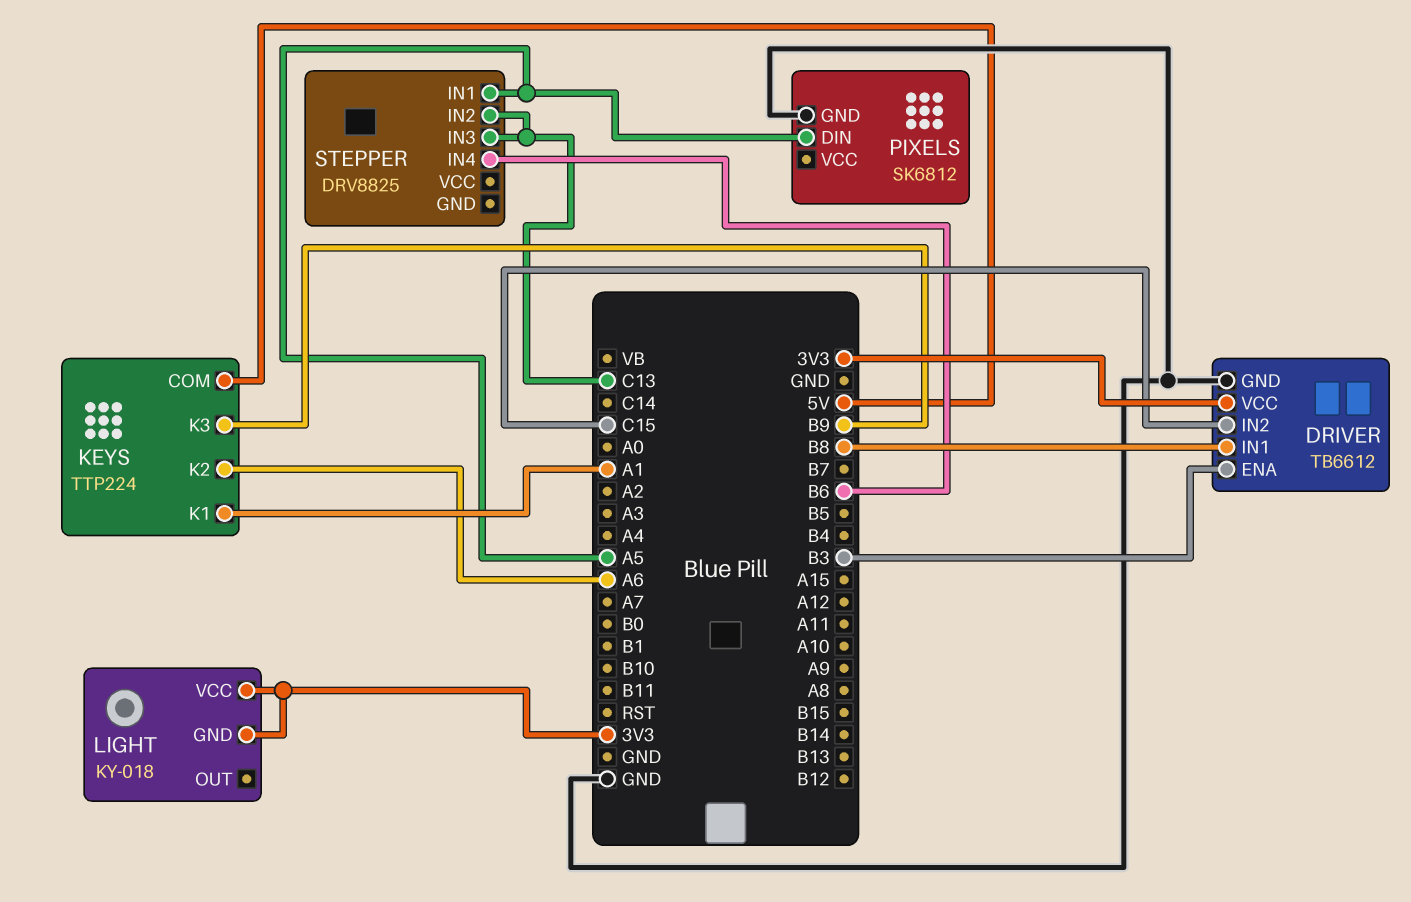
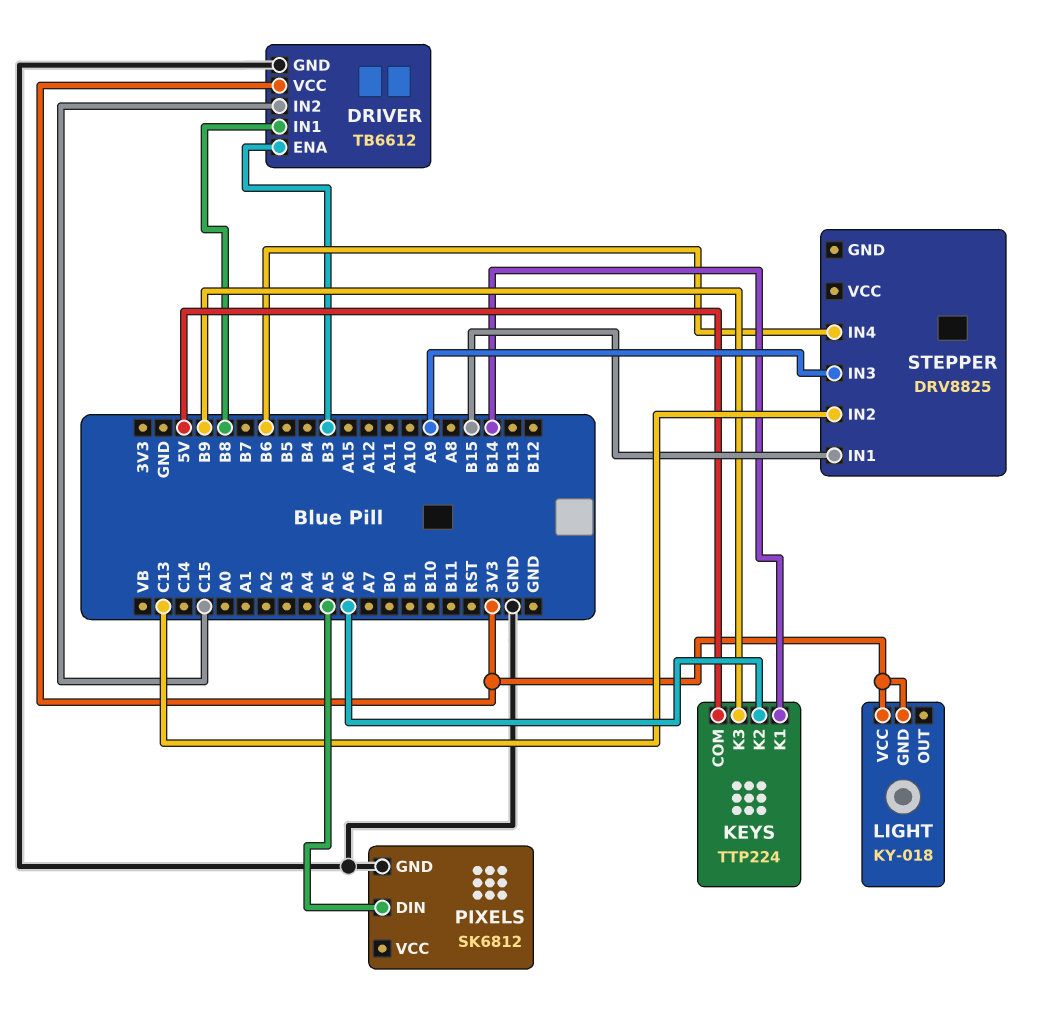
KEYS pin K1: A1 -> B14
STEPPER pin IN1: A5 -> B15
STEPPER pin IN3: C13 -> A9

